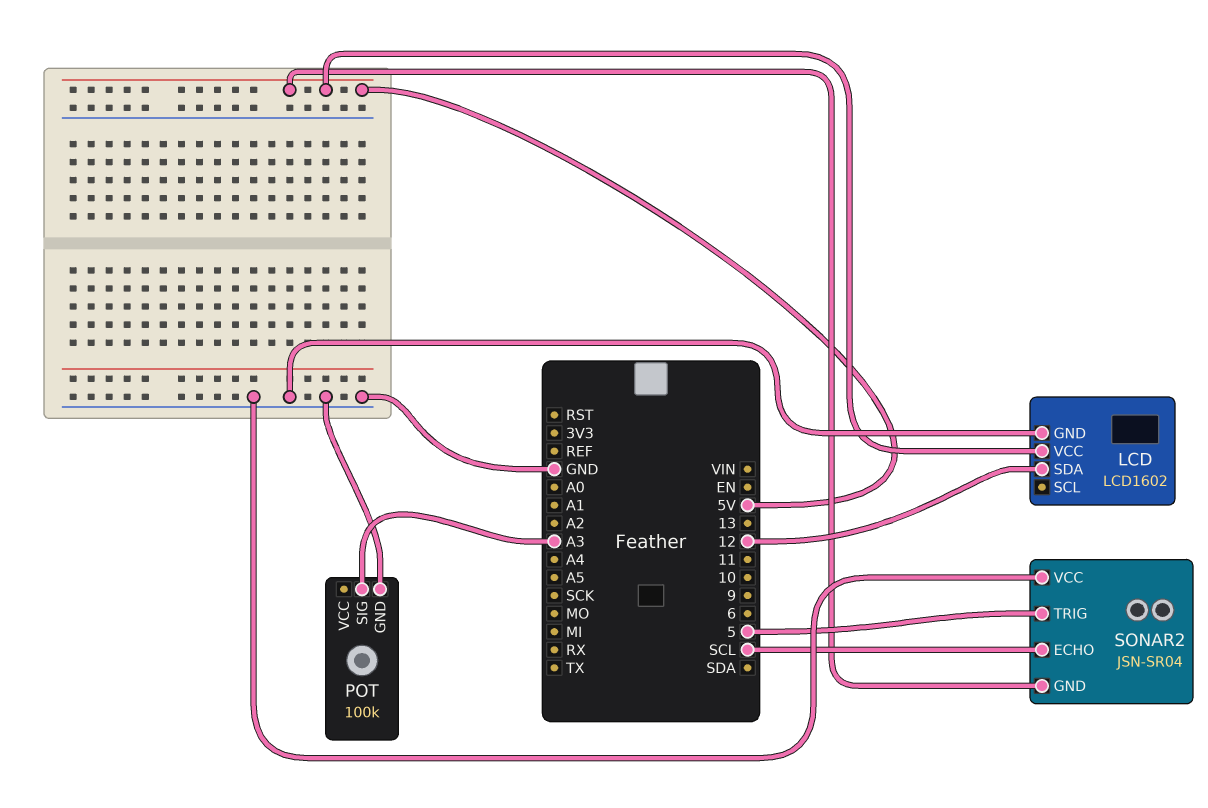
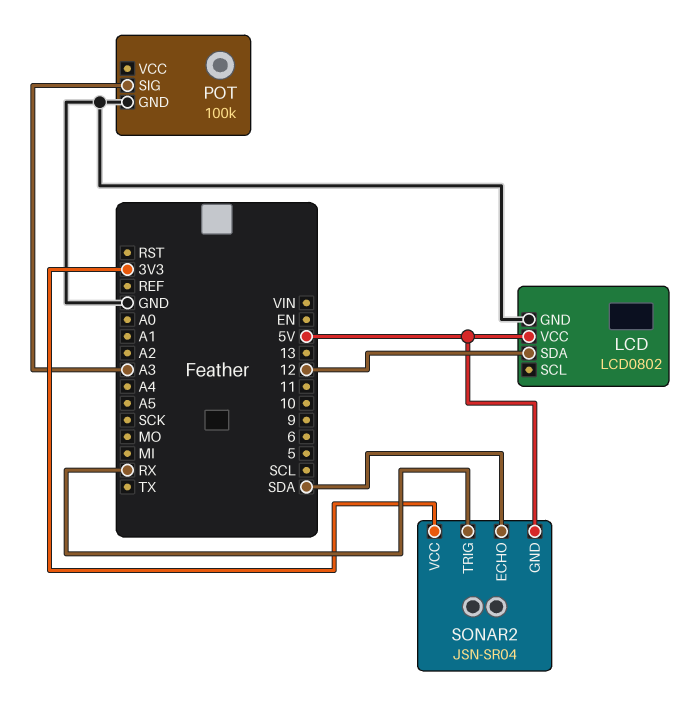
LCD: LCD1602 -> LCD0802
SONAR2 pin ECHO: SCL -> SDA
SONAR2 pin TRIG: 5 -> RX
SONAR2 pin VCC: GND -> 3V3

